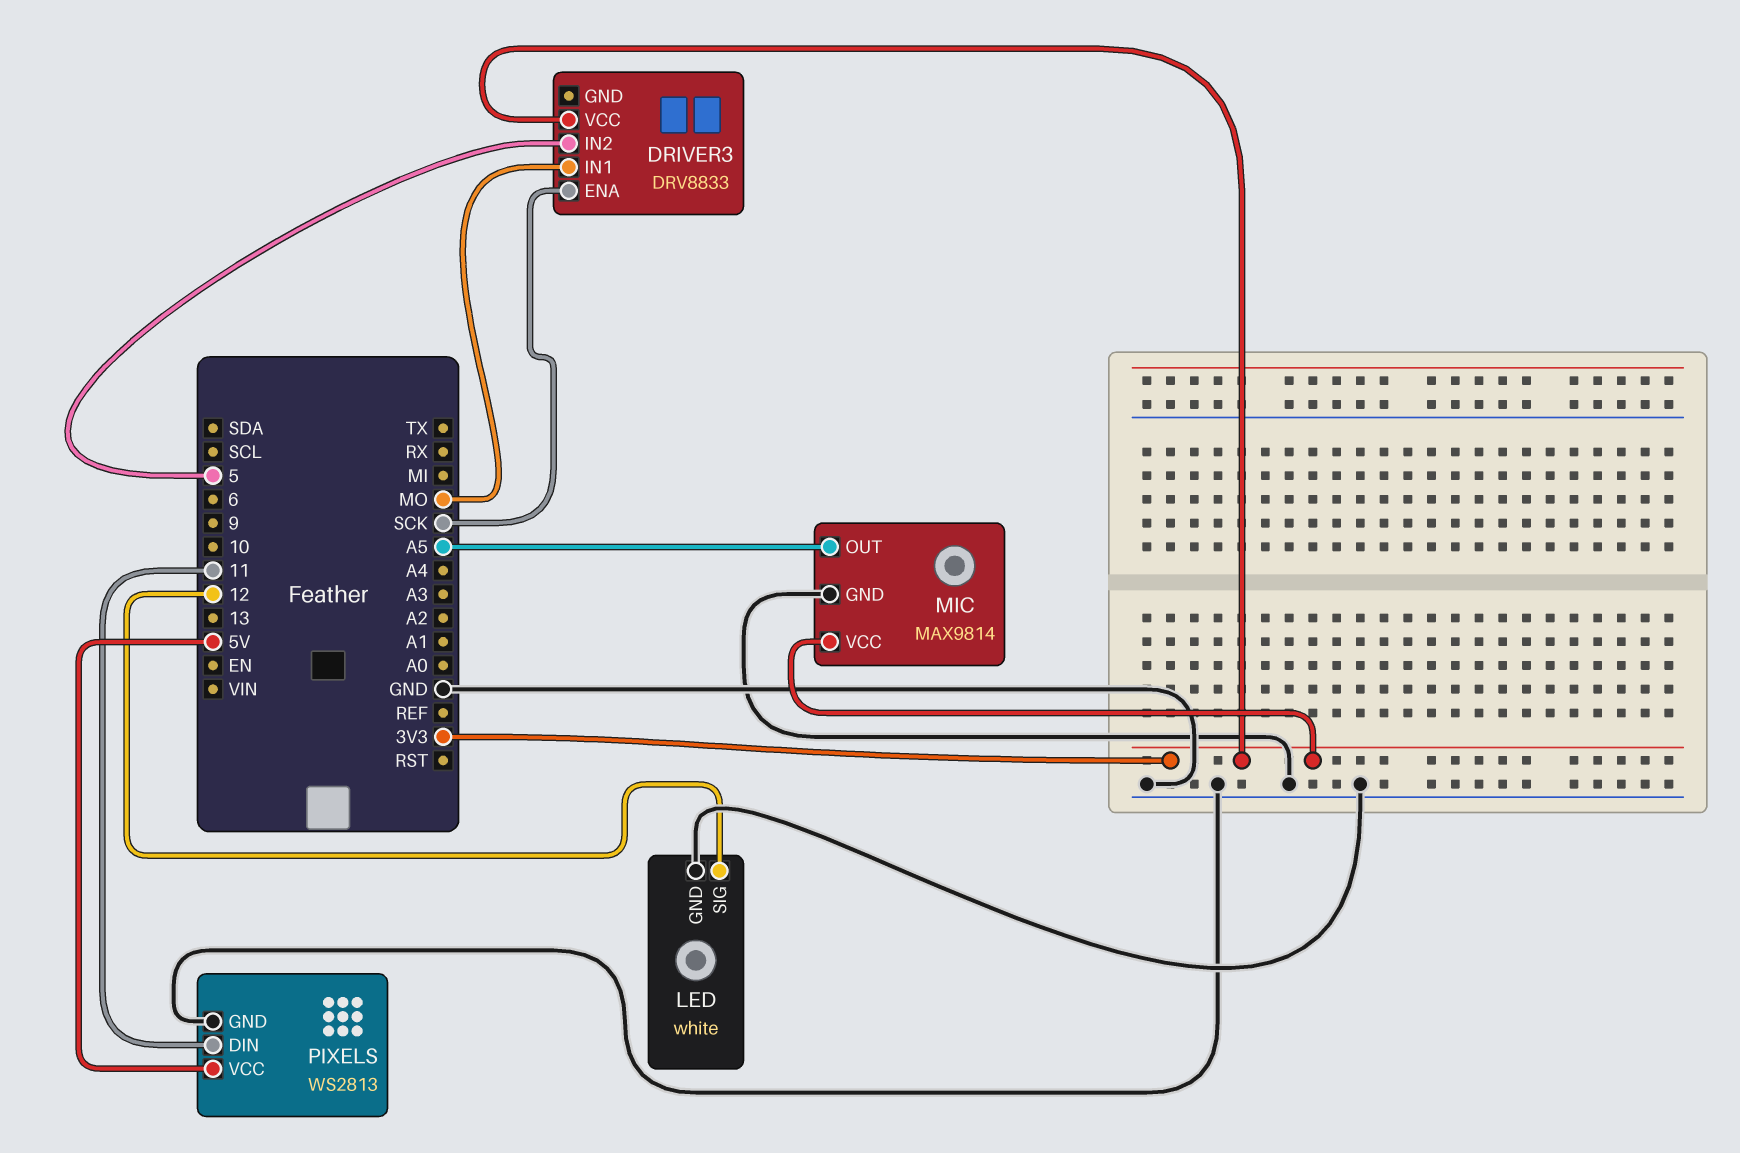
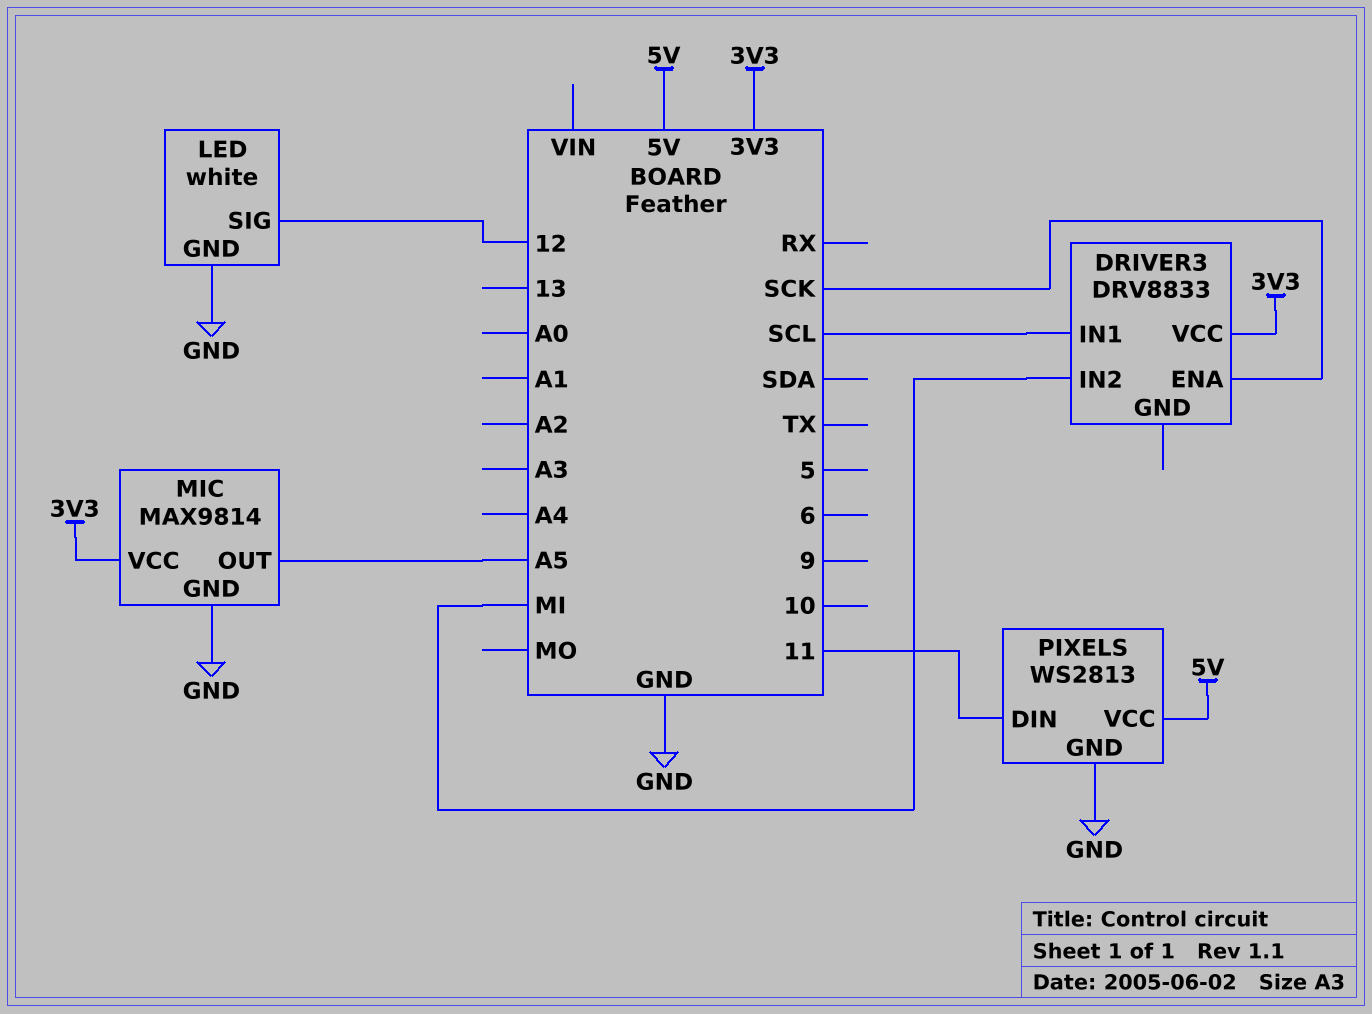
DRIVER3 pin IN1: MO -> SCL
DRIVER3 pin IN2: 5 -> MI

